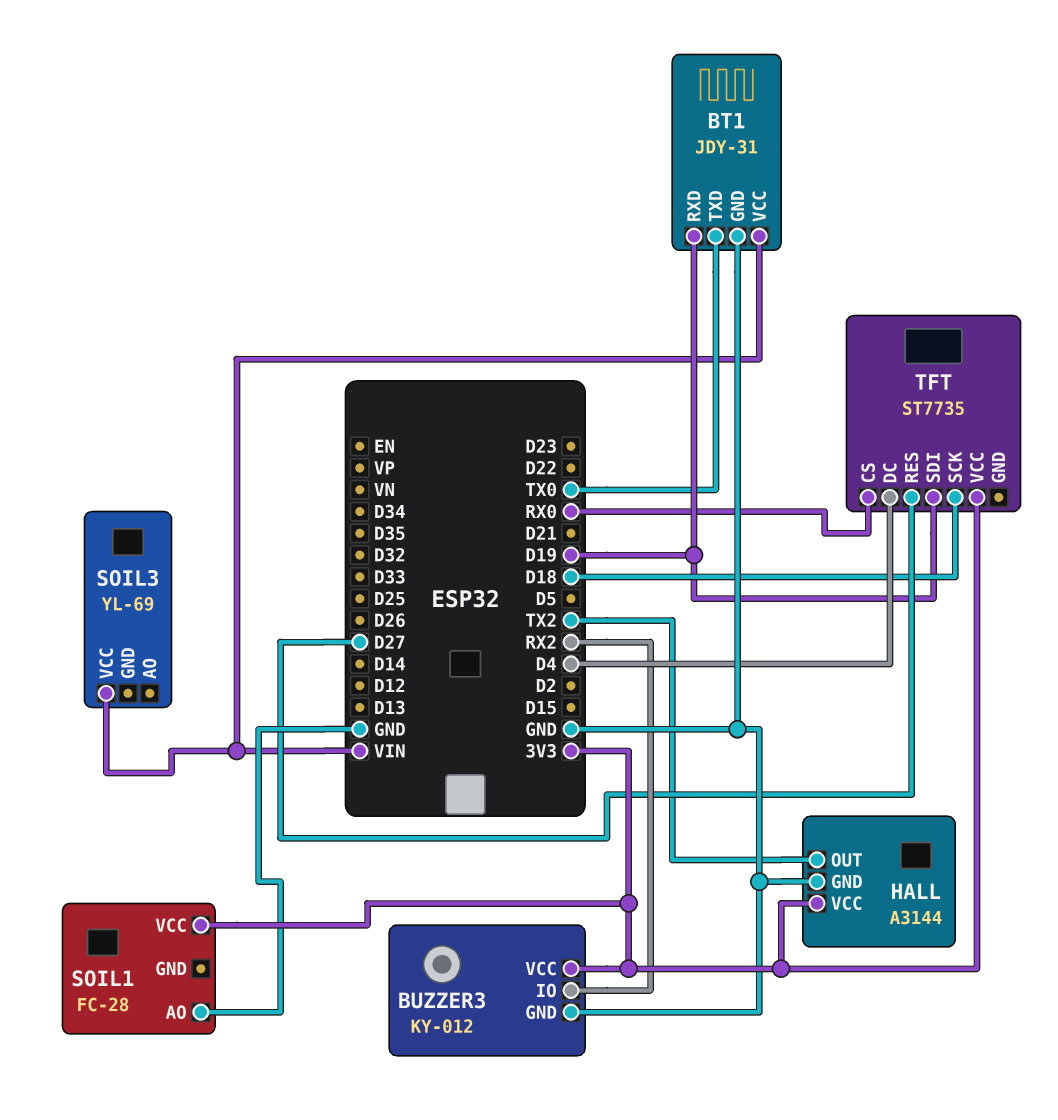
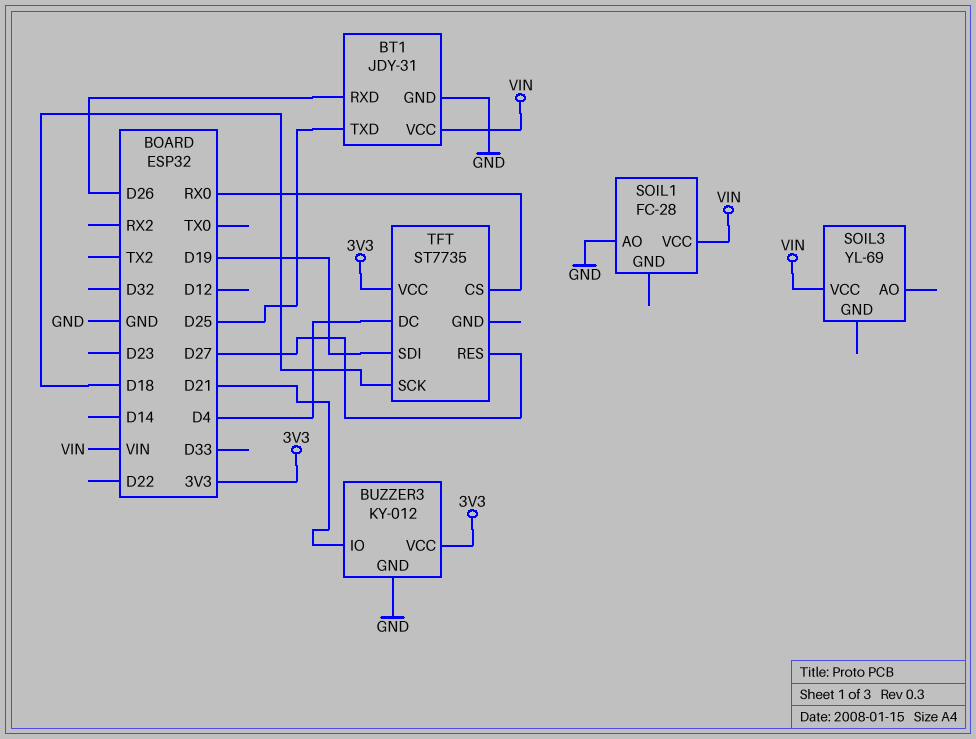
BT1 pin RXD: D19 -> D26
BT1 pin TXD: TX0 -> D25
BUZZER3 pin IO: RX2 -> D21
HALL: A3144 -> none
HALL pin GND: GND -> none
HALL pin OUT: TX2 -> none
HALL pin VCC: 3V3 -> none
SOIL1 pin VCC: 3V3 -> VIN

